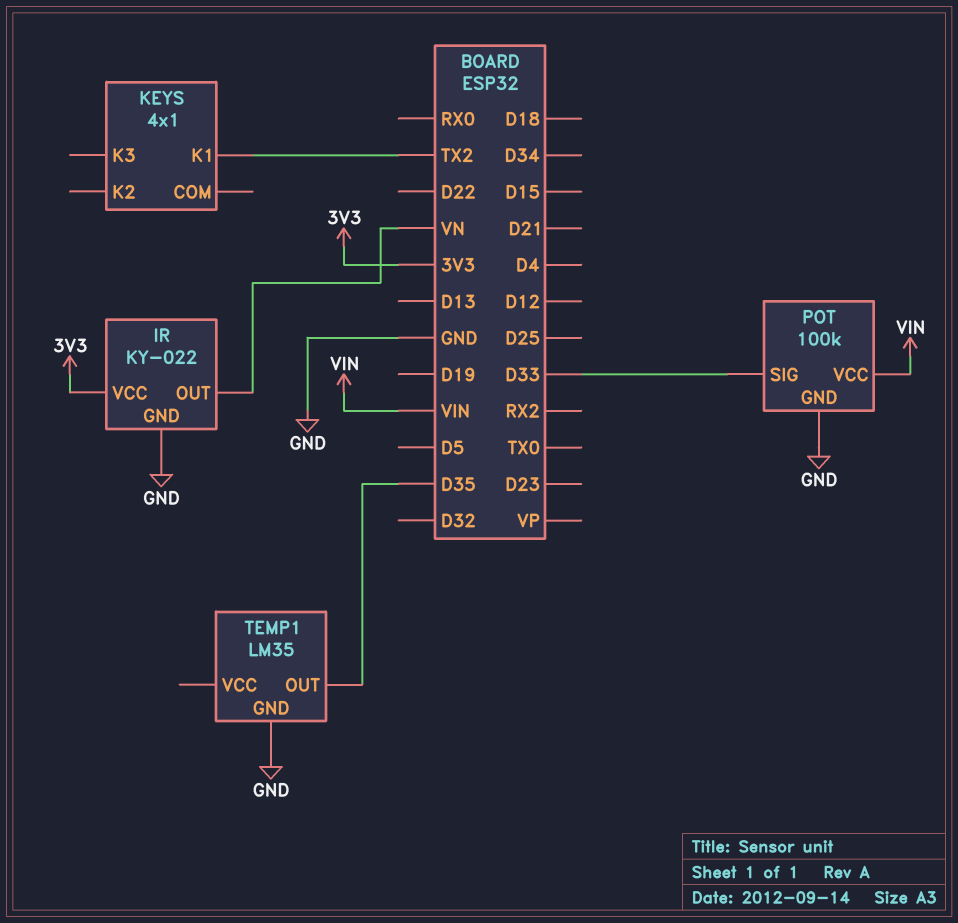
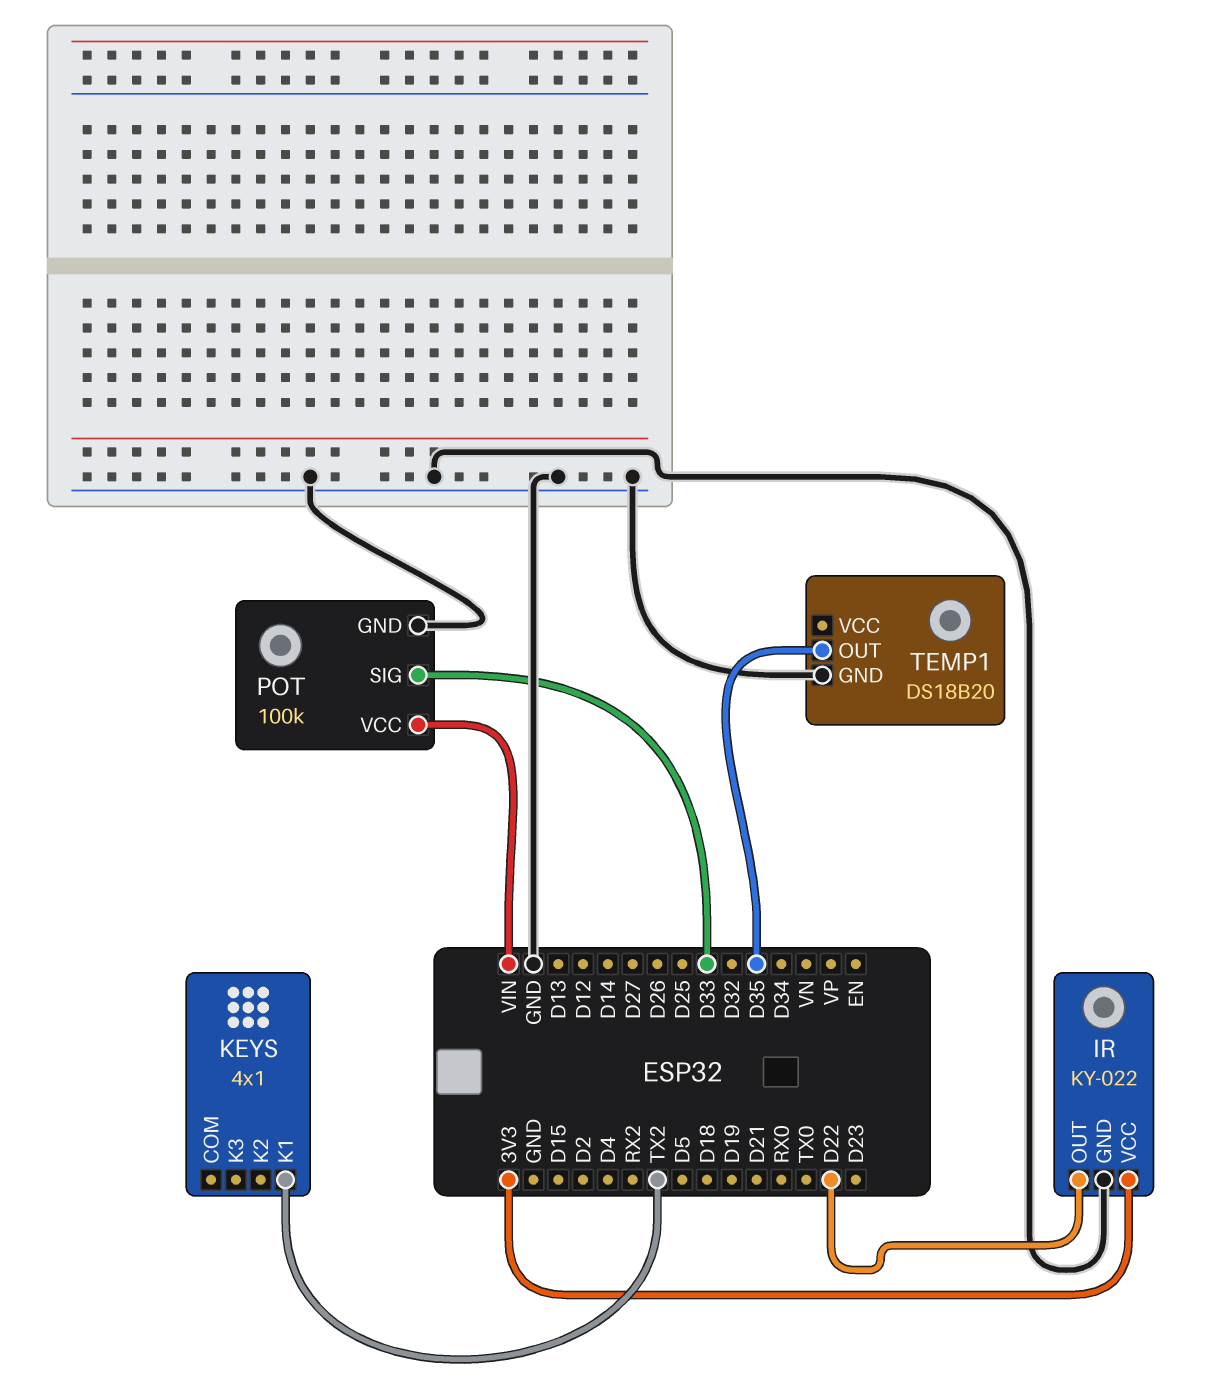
IR pin OUT: VN -> D22
TEMP1: LM35 -> DS18B20

